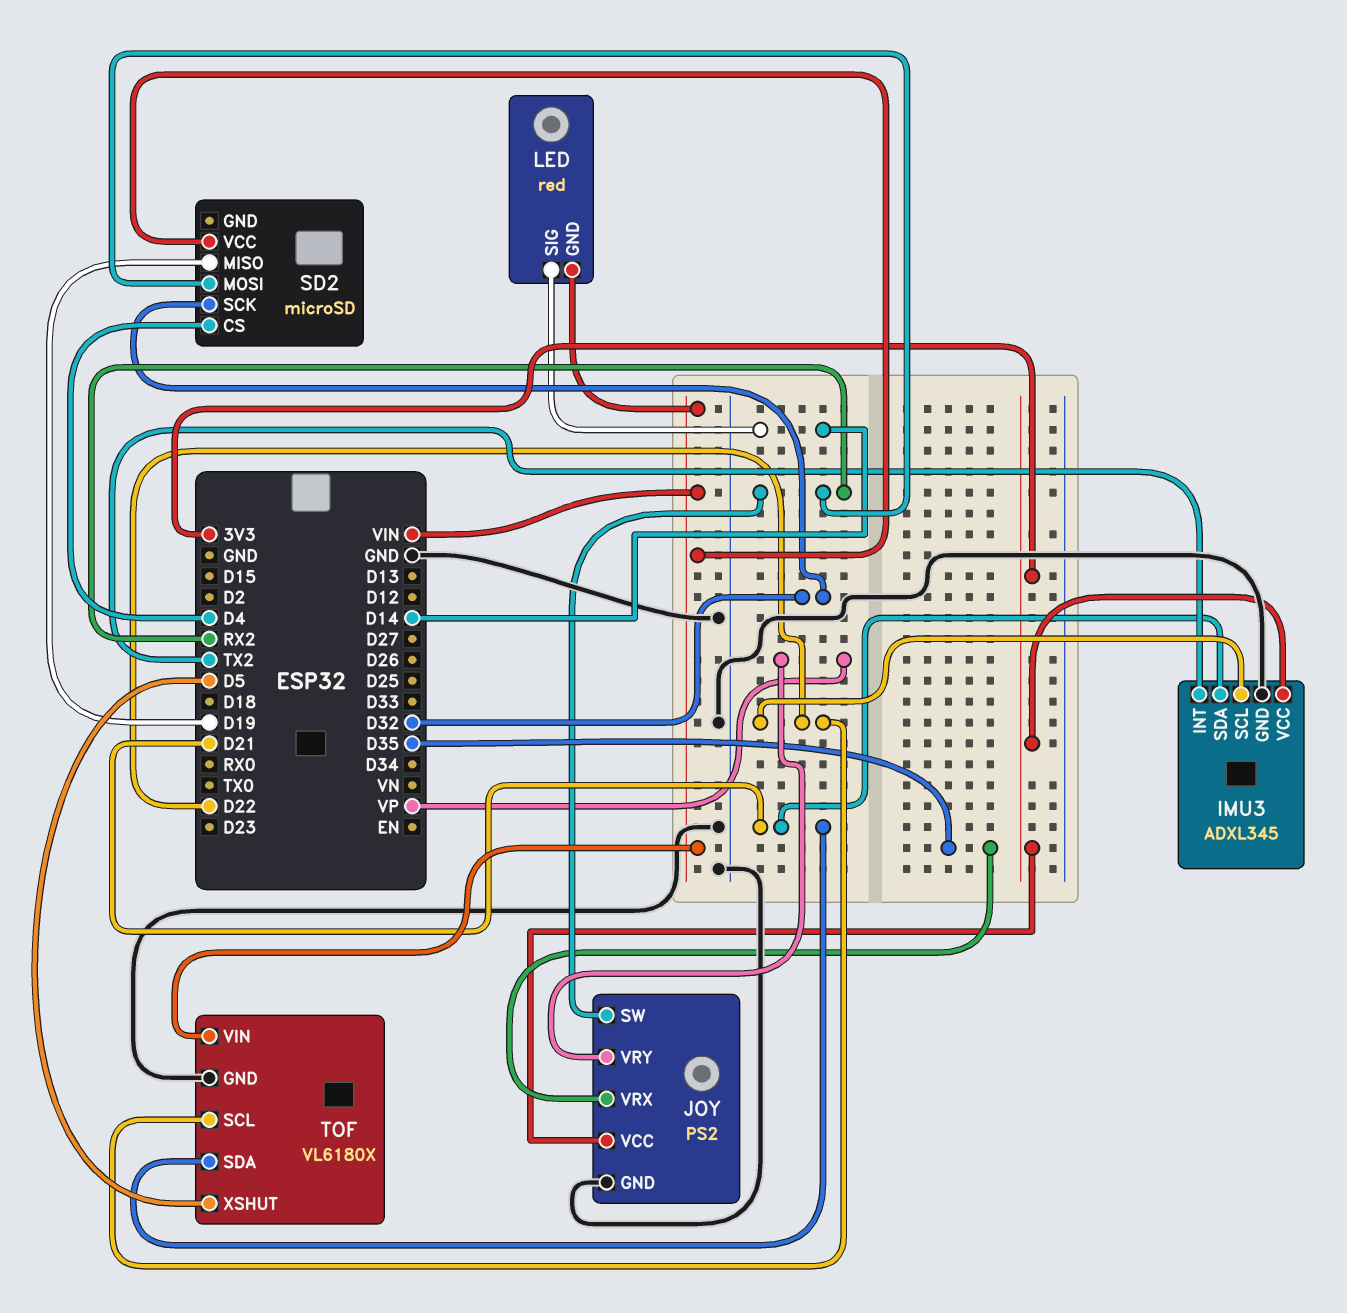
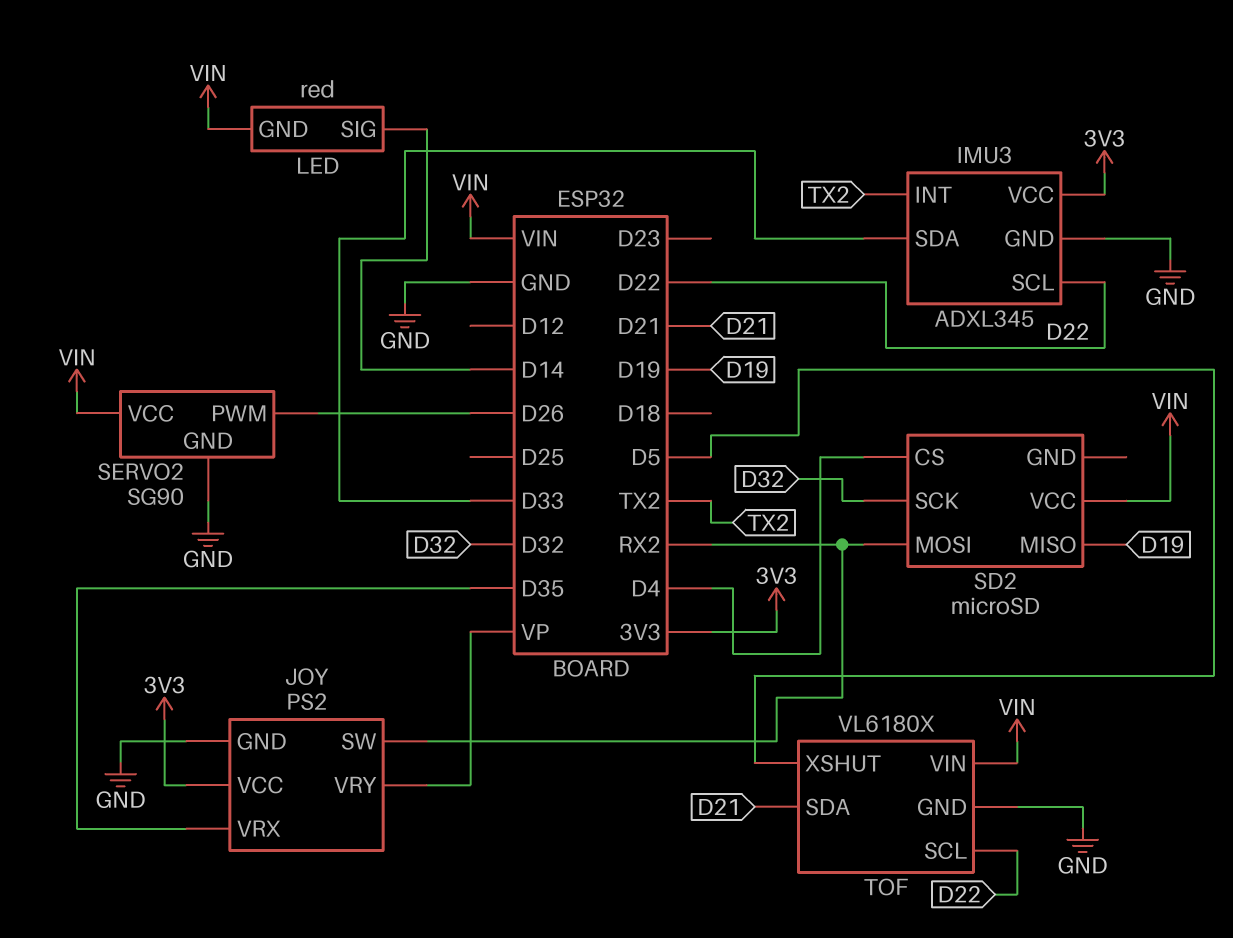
IMU3 pin SDA: D21 -> D33
SERVO2: none -> SG90
SERVO2 pin GND: none -> GND
SERVO2 pin PWM: none -> D26
SERVO2 pin VCC: none -> VIN

